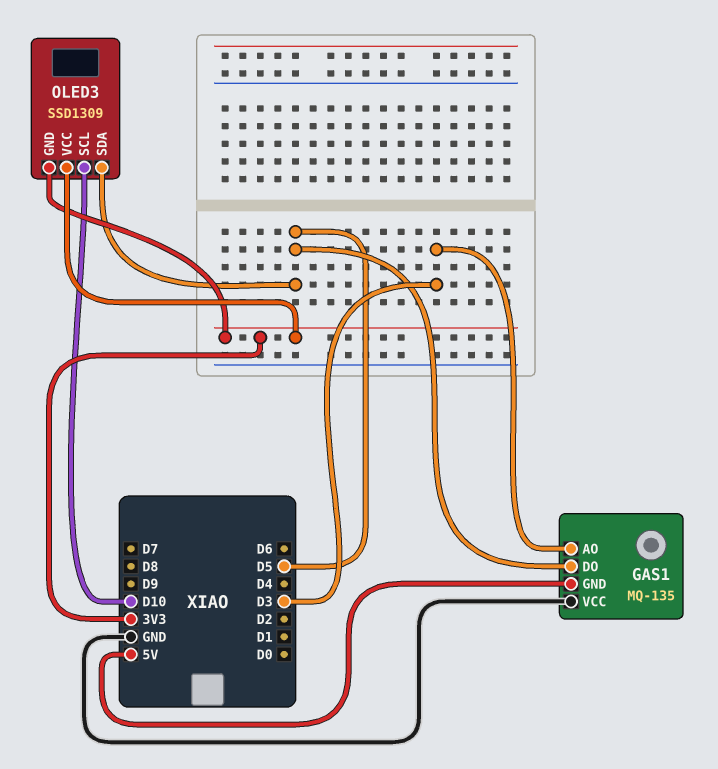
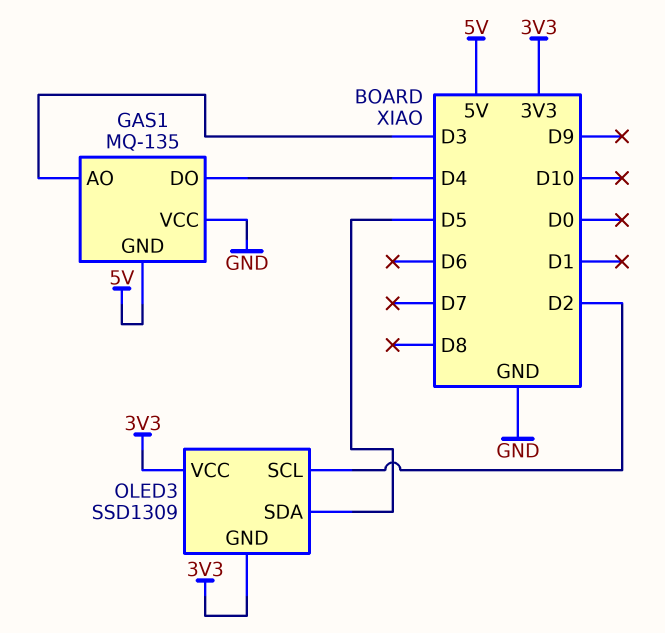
GAS1 pin DO: D5 -> D4
OLED3 pin SCL: D10 -> D2

